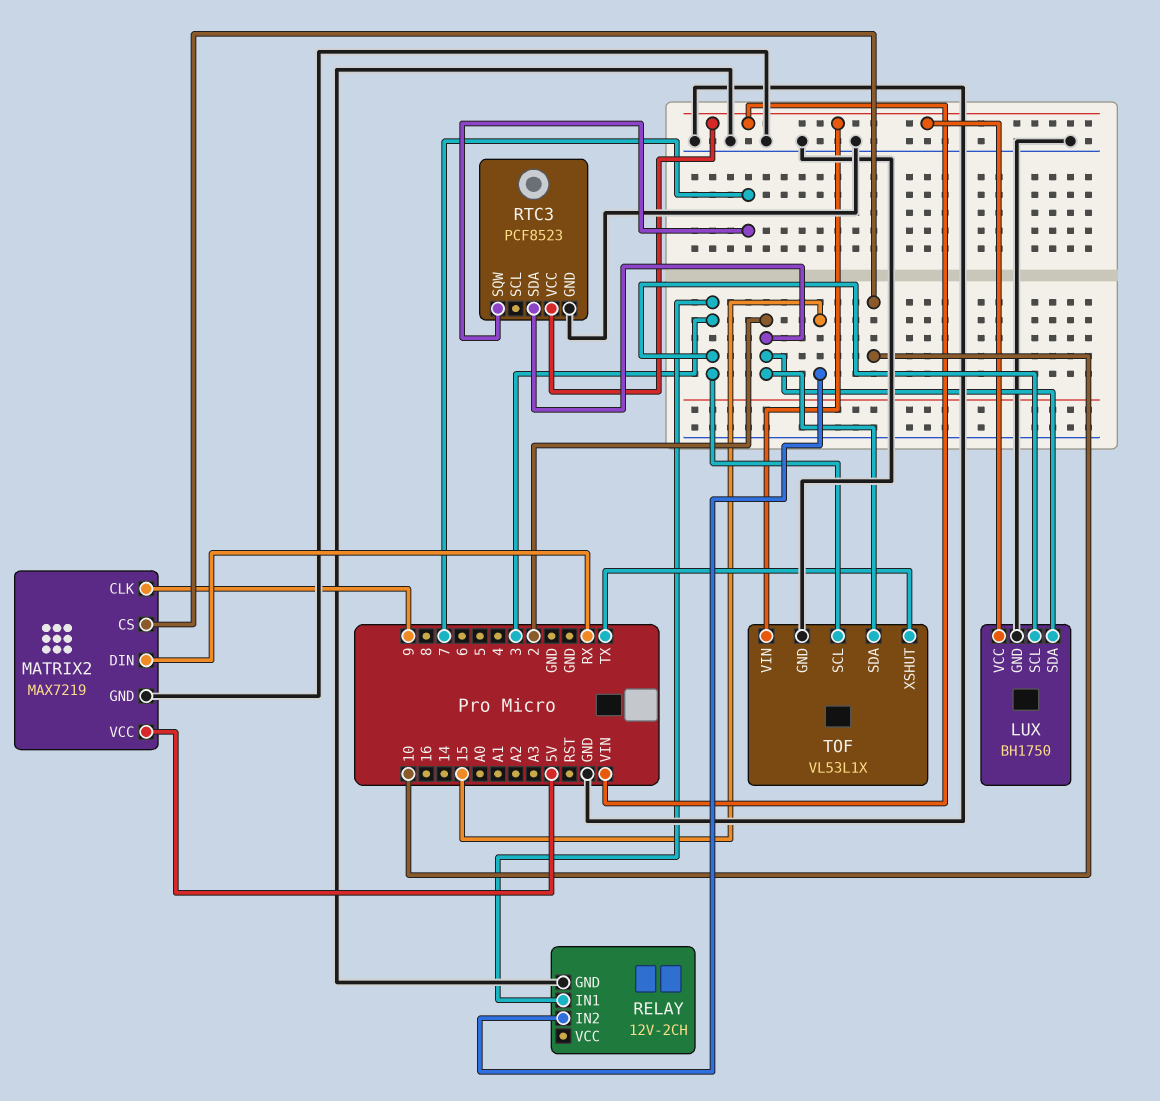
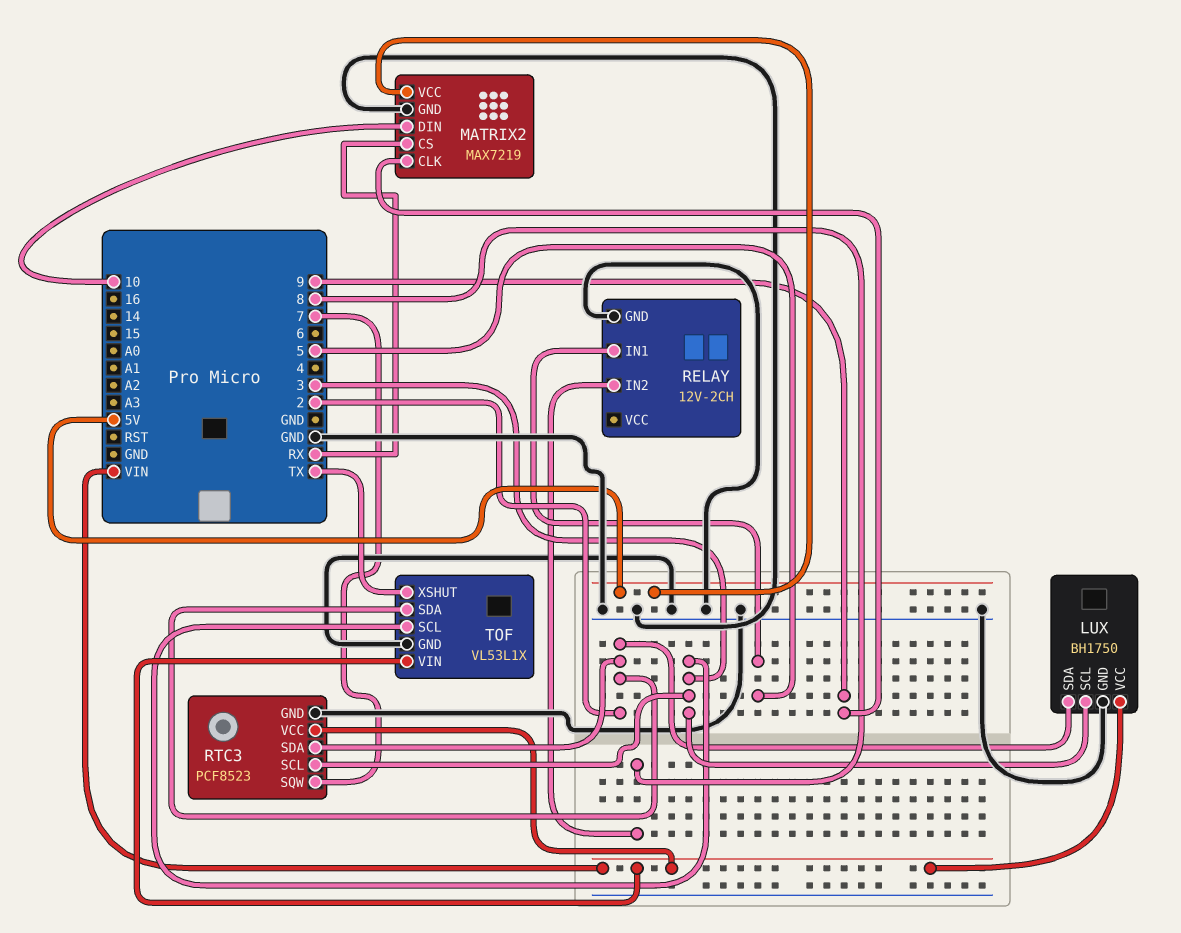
MATRIX2 pin CS: 10 -> RX
MATRIX2 pin DIN: RX -> 10
RELAY pin IN1: 3 -> 5
RELAY pin IN2: 15 -> 8
RTC3 pin SCL: none -> 3

